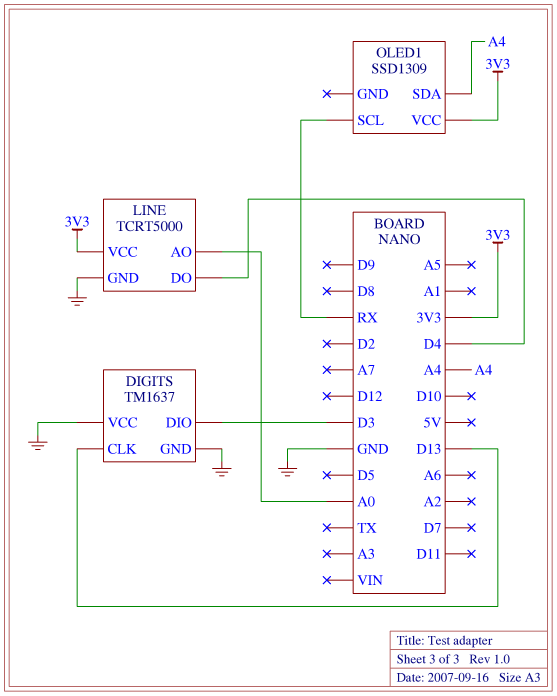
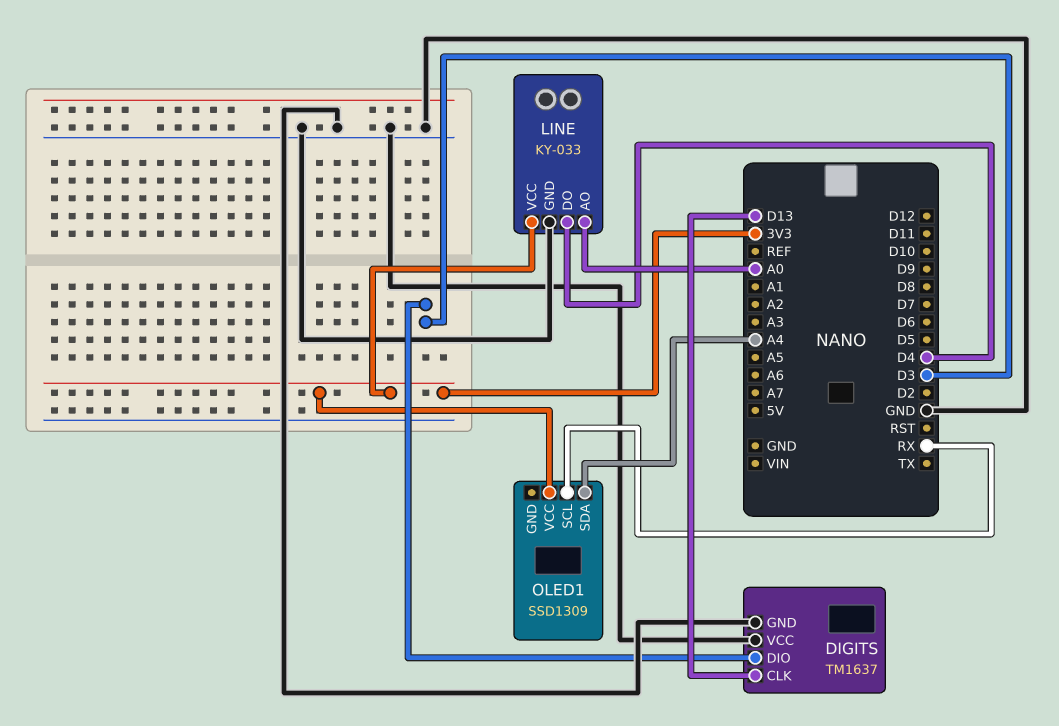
LINE: TCRT5000 -> KY-033

